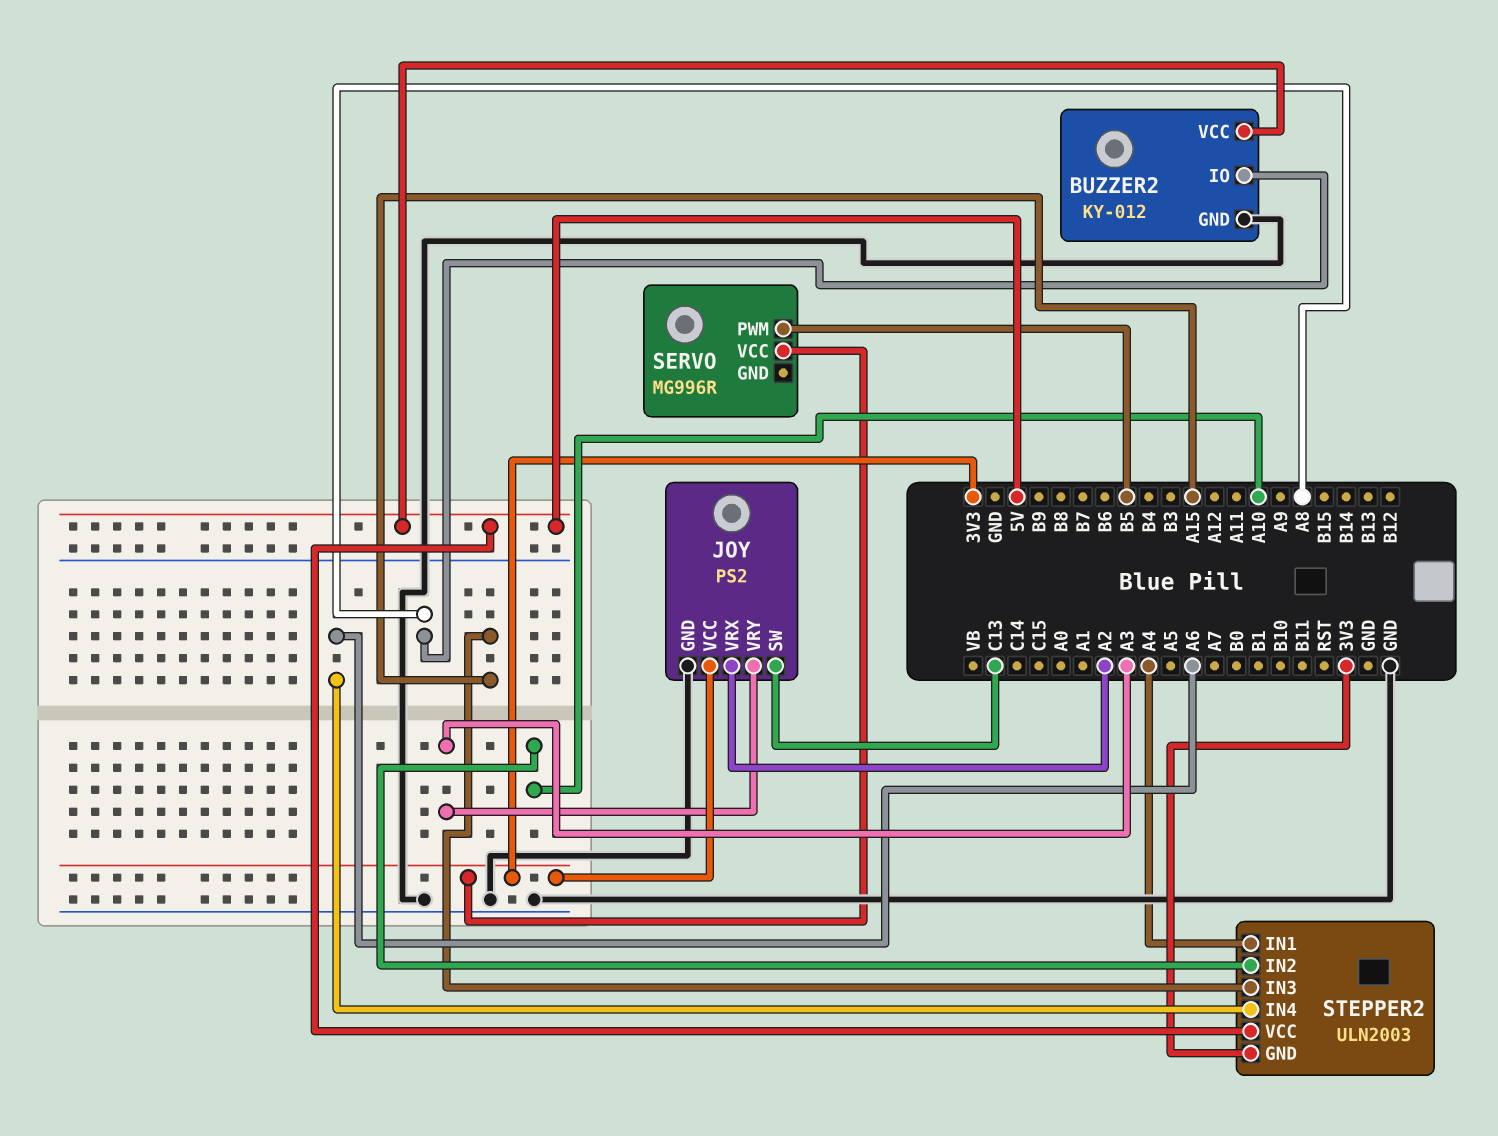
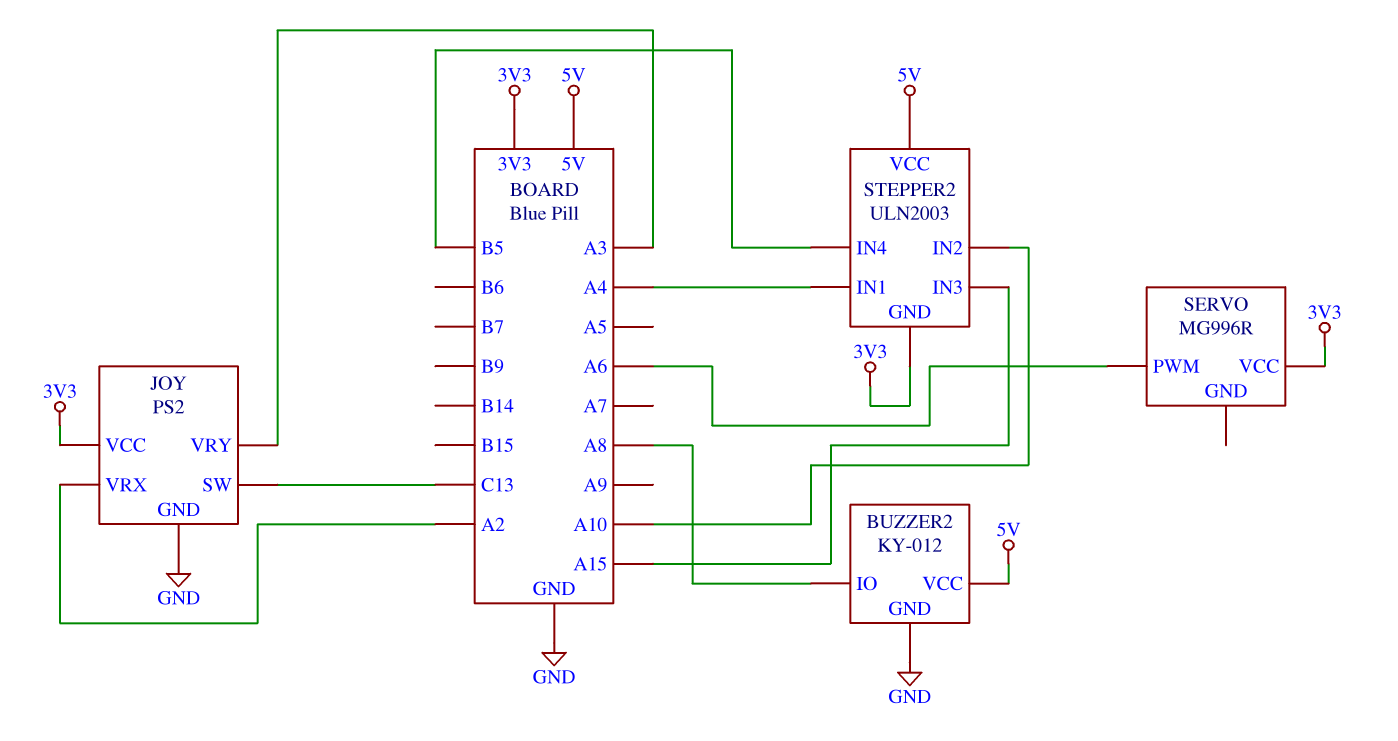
SERVO pin PWM: B5 -> A6
STEPPER2 pin IN4: A6 -> B5

